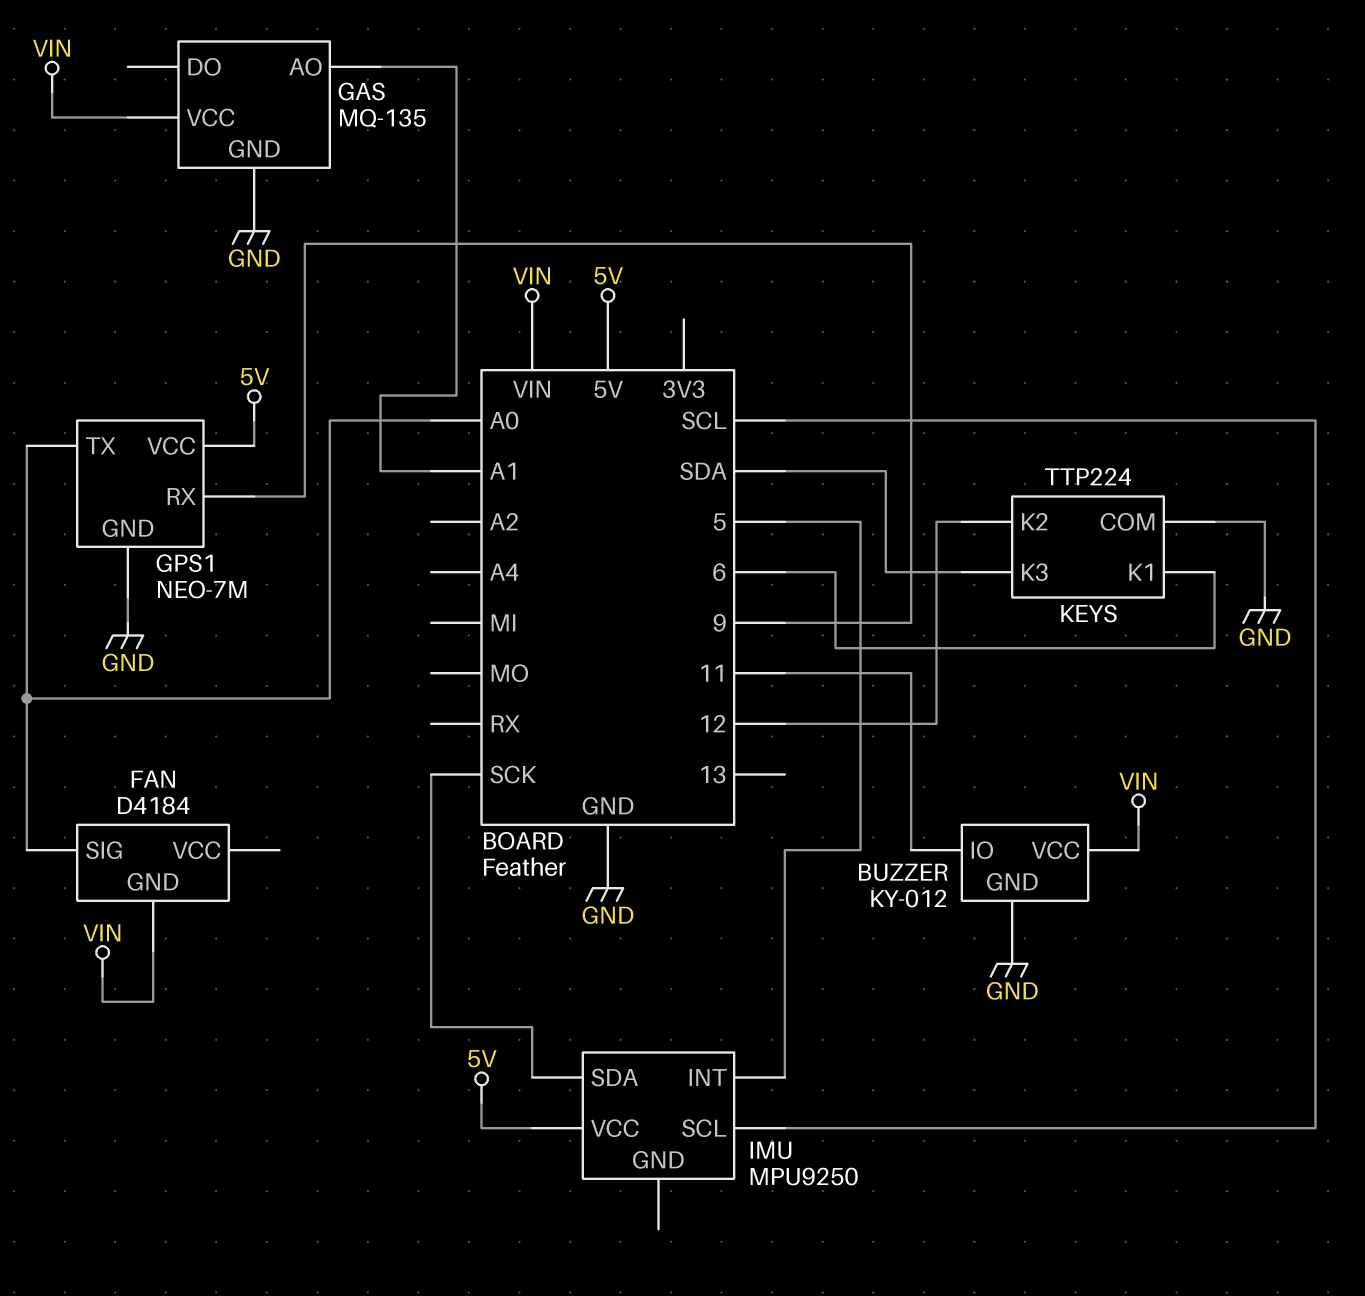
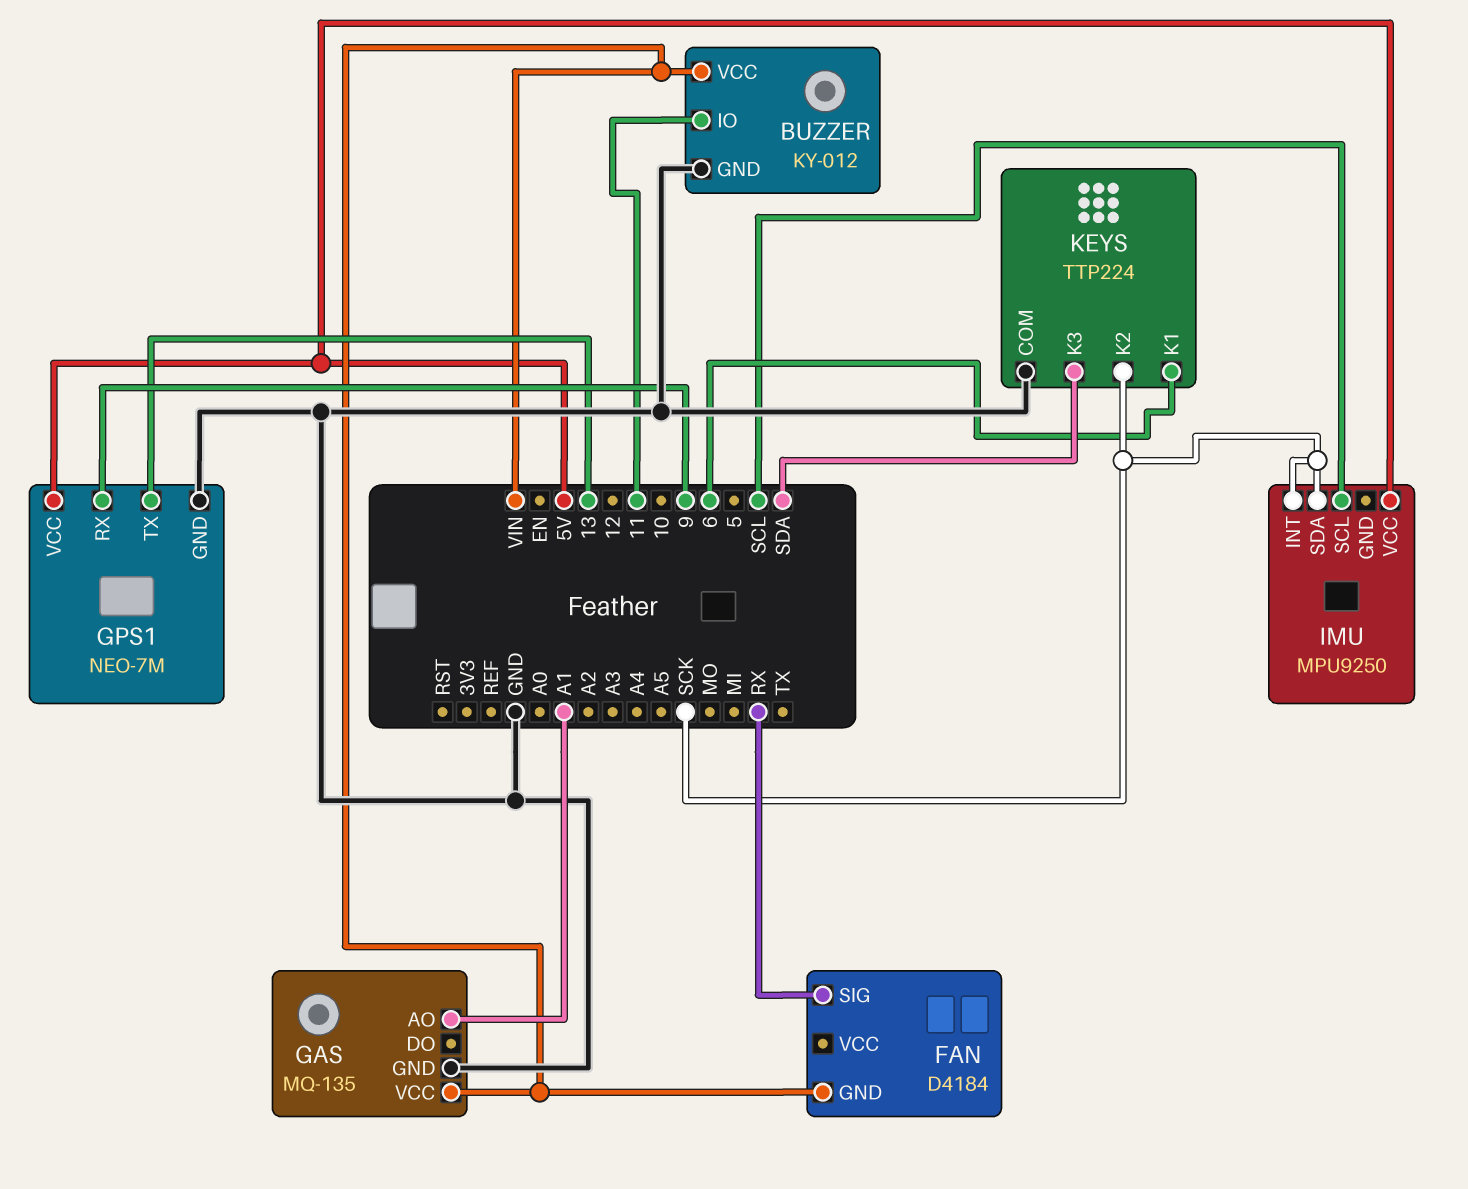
FAN pin SIG: A0 -> RX
GPS1 pin TX: A0 -> 13
IMU pin INT: 5 -> SCK
KEYS pin K2: 12 -> SCK

